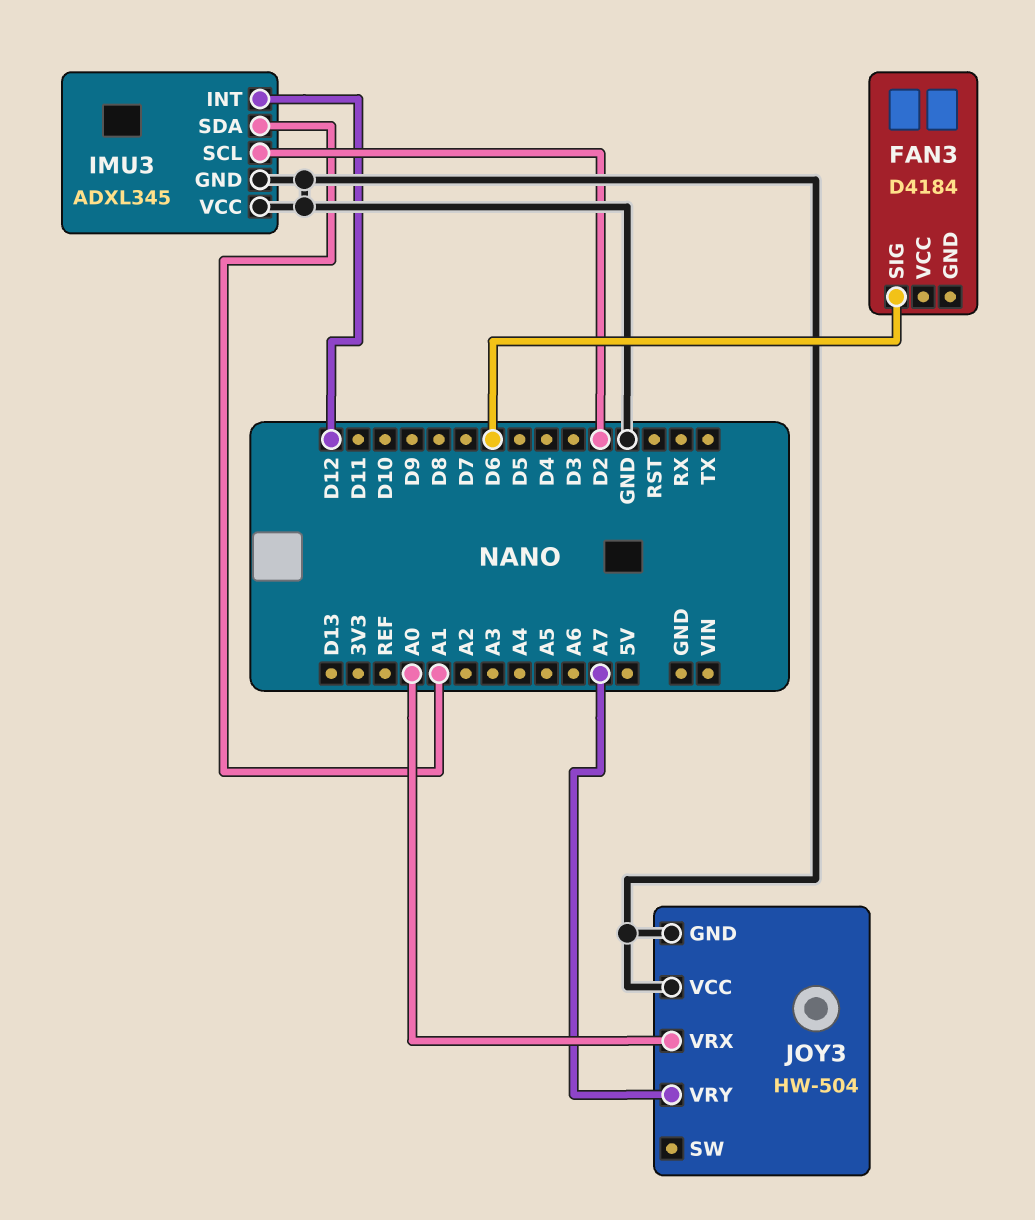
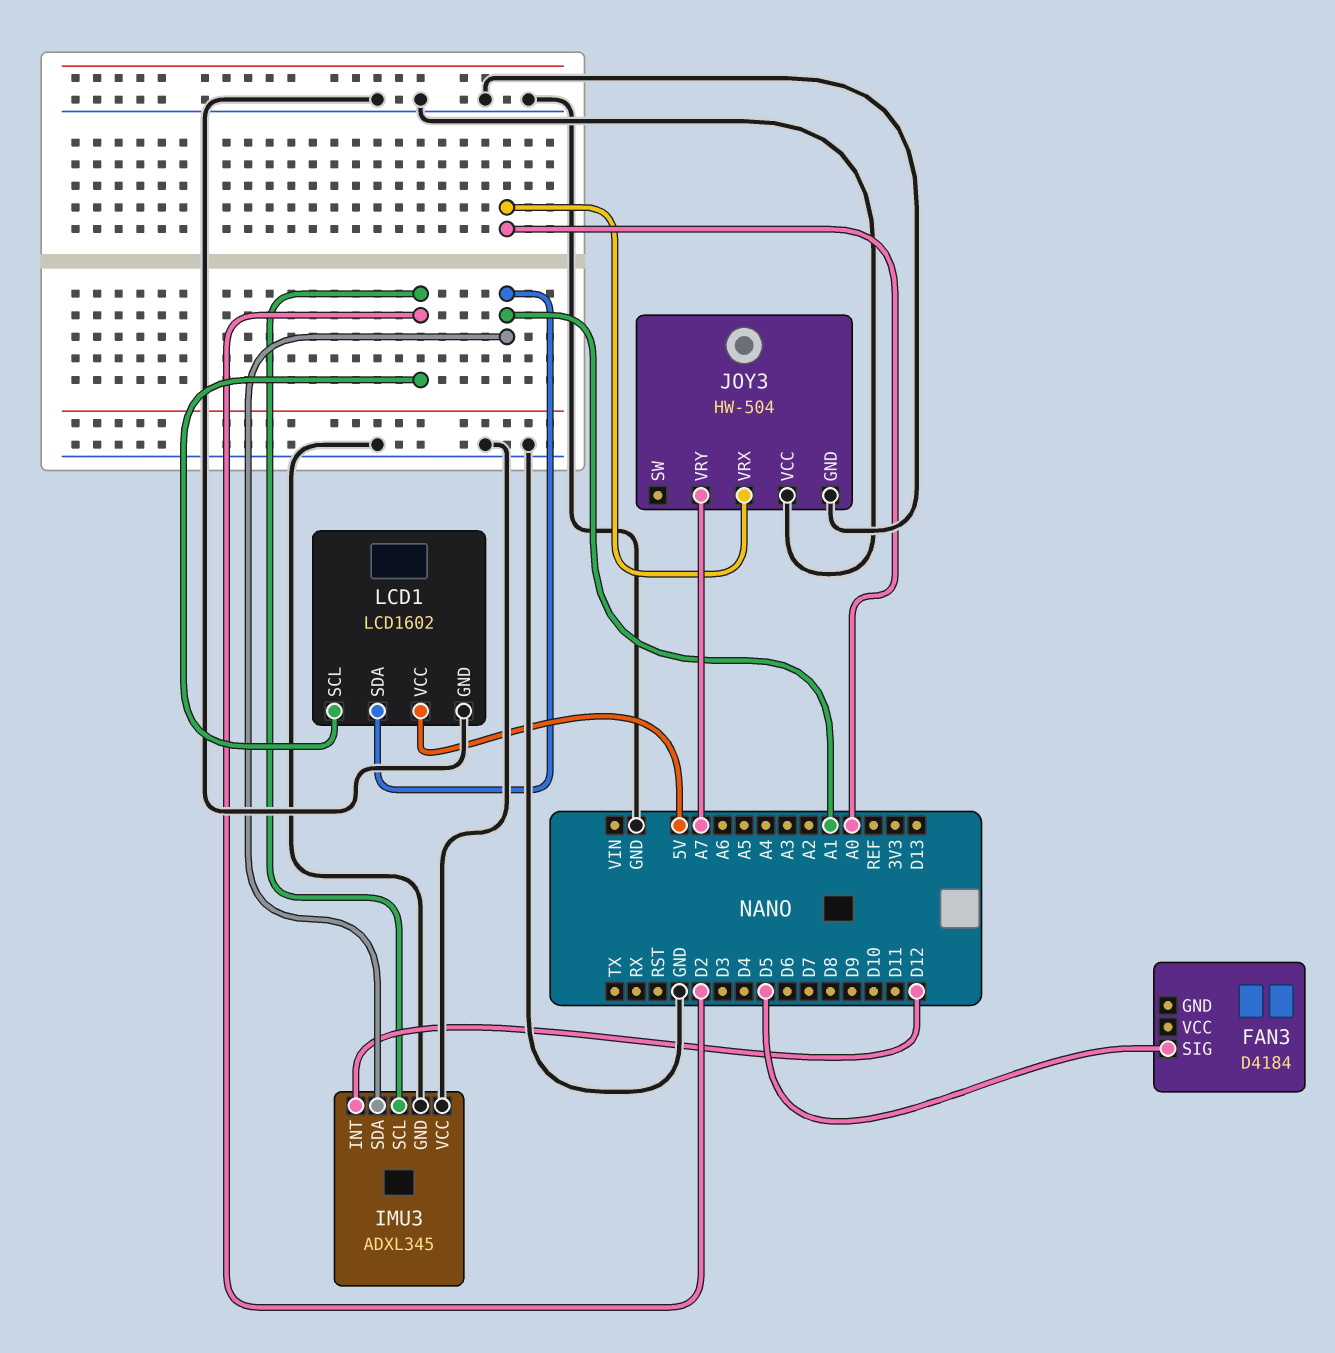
FAN3 pin SIG: D6 -> D5
LCD1: none -> LCD1602
LCD1 pin GND: none -> GND
LCD1 pin SCL: none -> D2
LCD1 pin SDA: none -> A1
LCD1 pin VCC: none -> 5V

